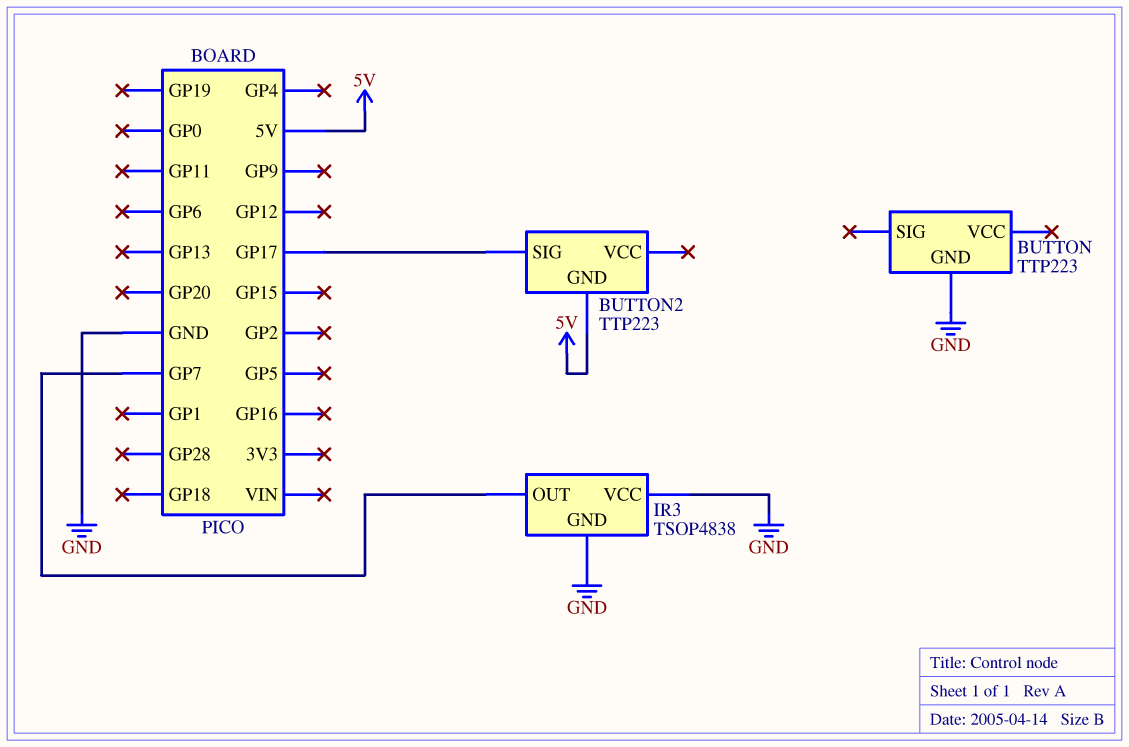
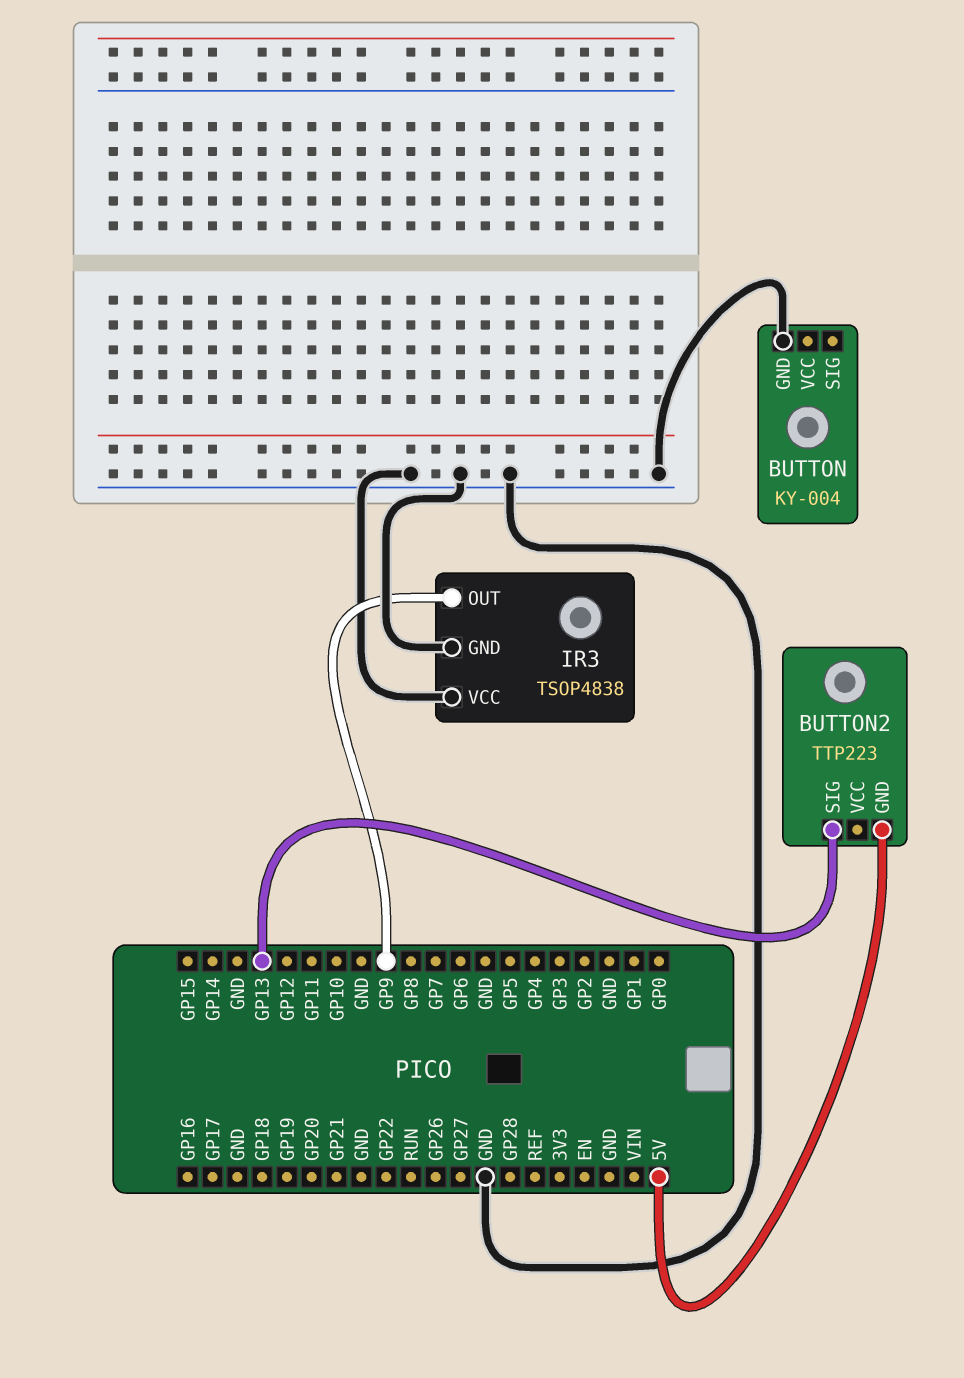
BUTTON: TTP223 -> KY-004
BUTTON2 pin SIG: GP17 -> GP13
IR3 pin OUT: GP7 -> GP9

